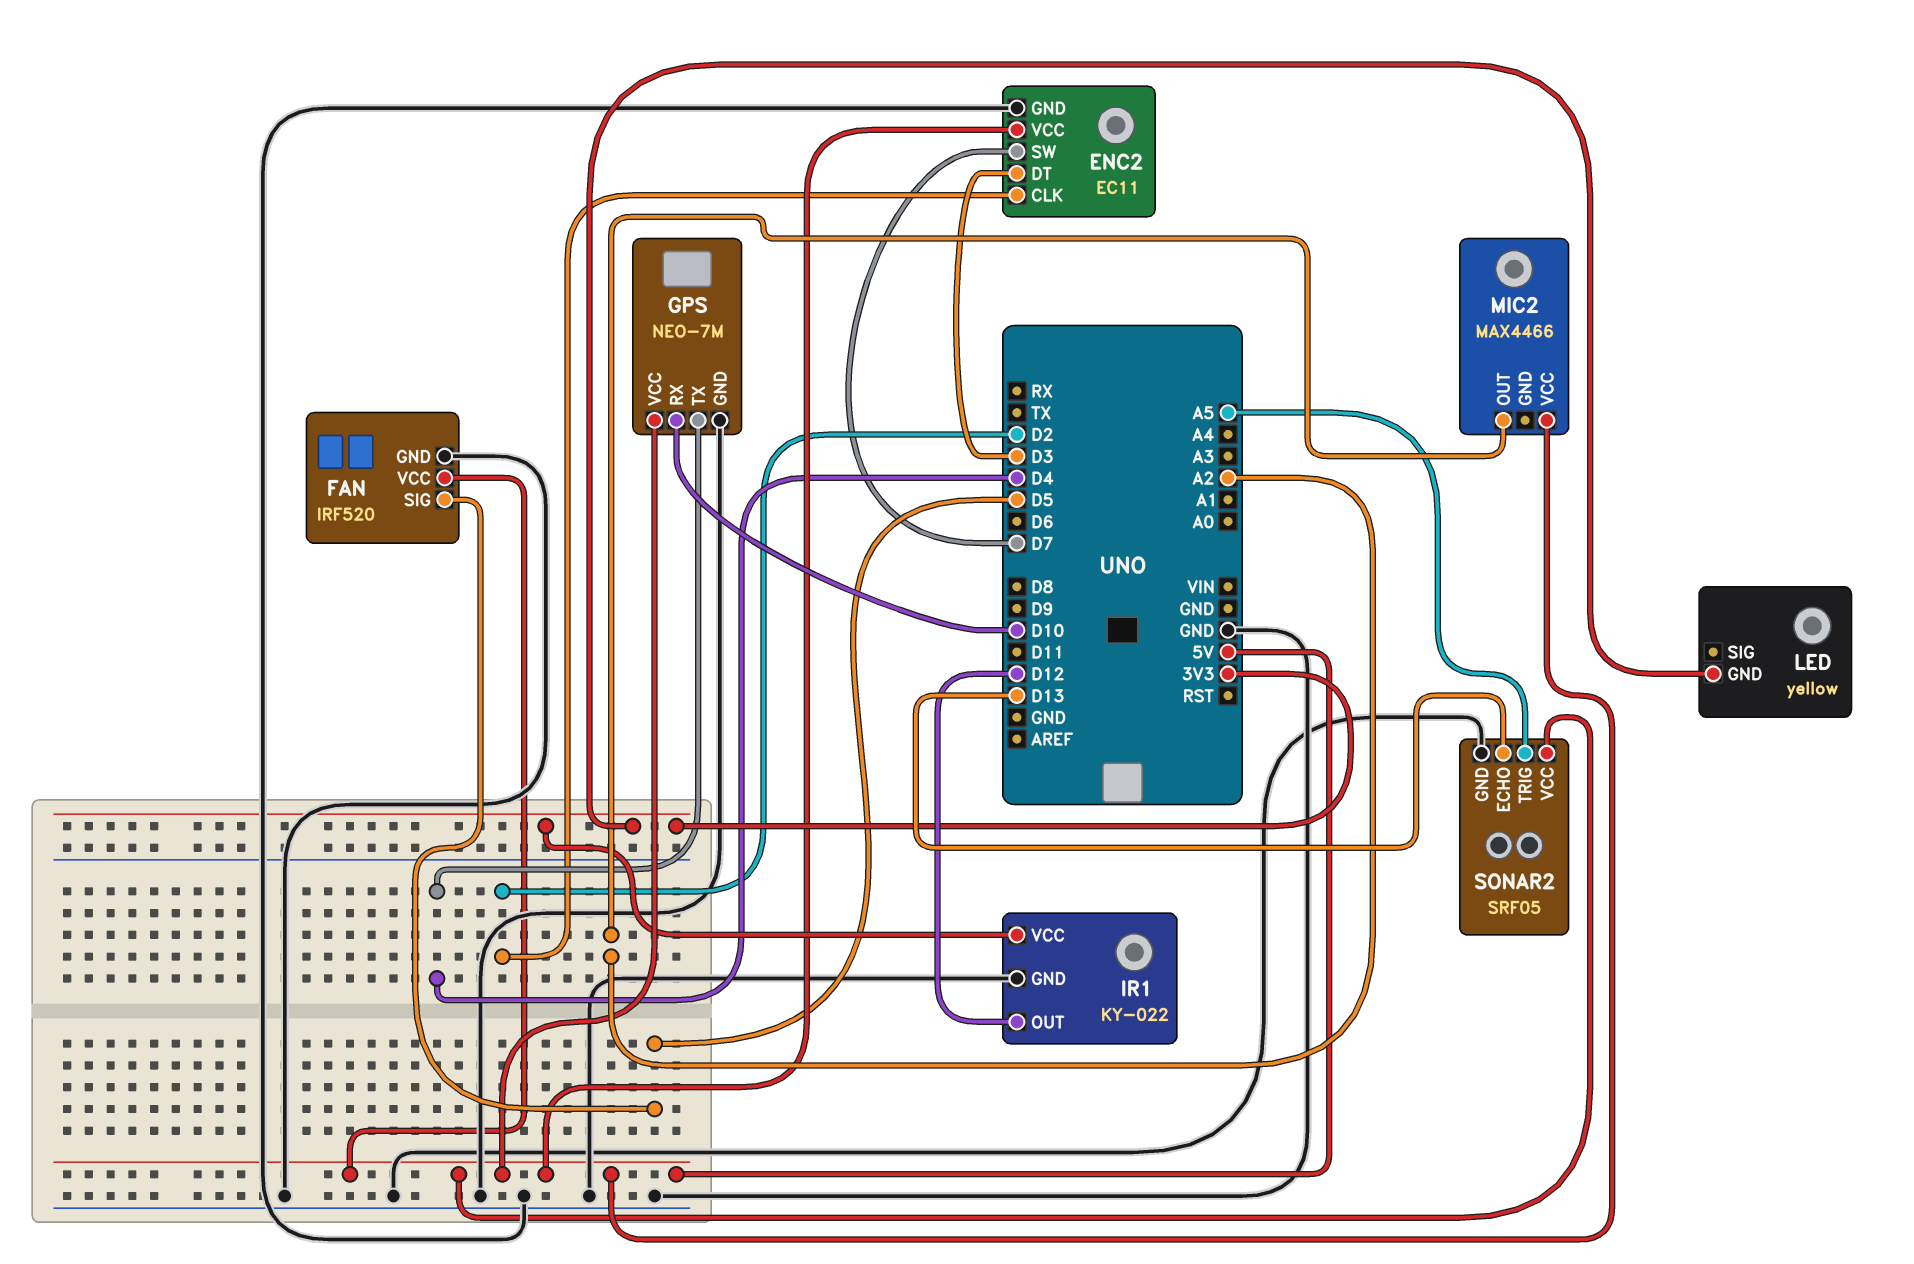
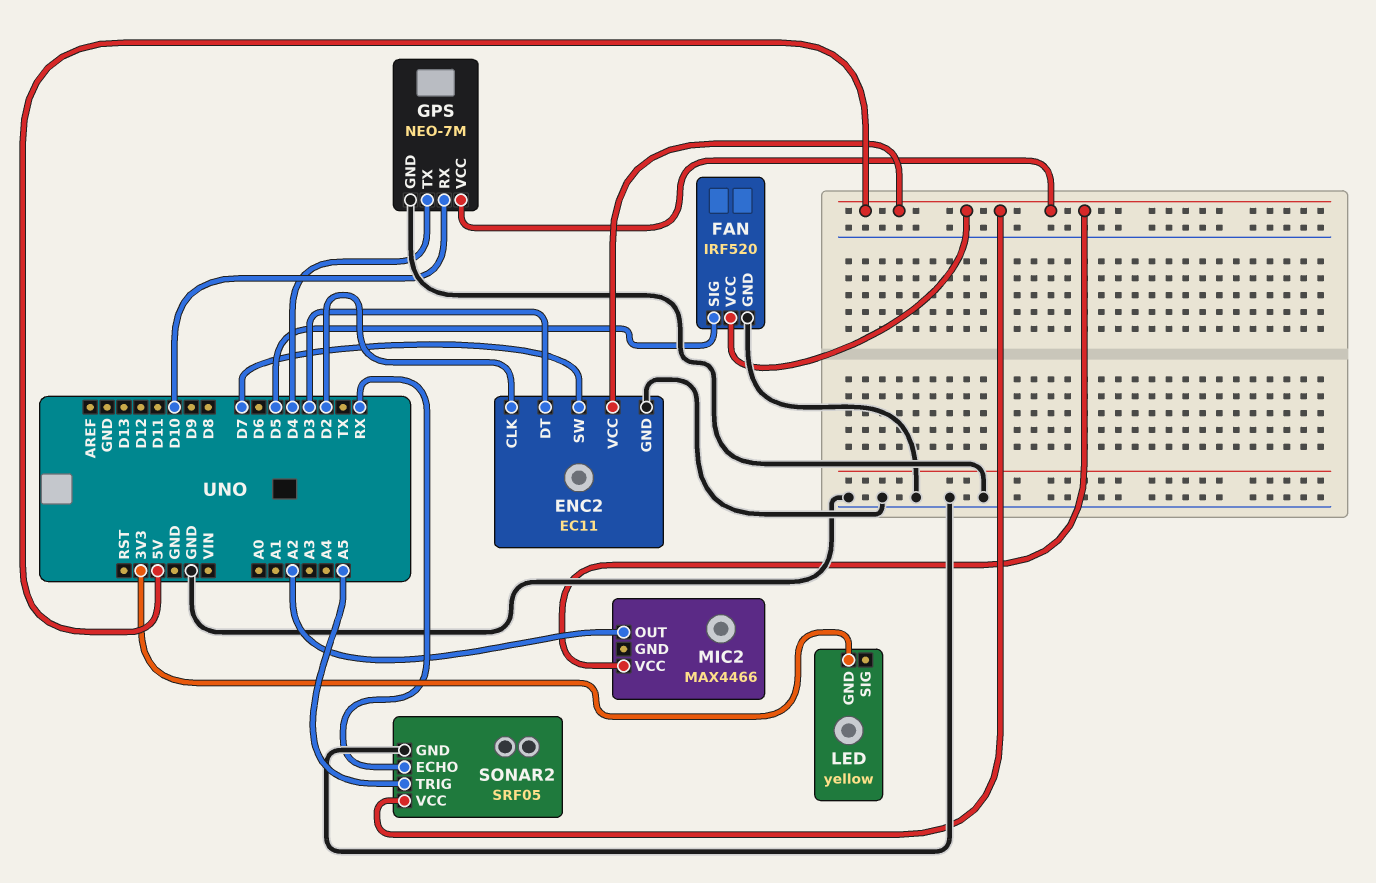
IR1: KY-022 -> none
IR1 pin GND: GND -> none
IR1 pin OUT: D12 -> none
IR1 pin VCC: 3V3 -> none
SONAR2 pin ECHO: D13 -> RX

